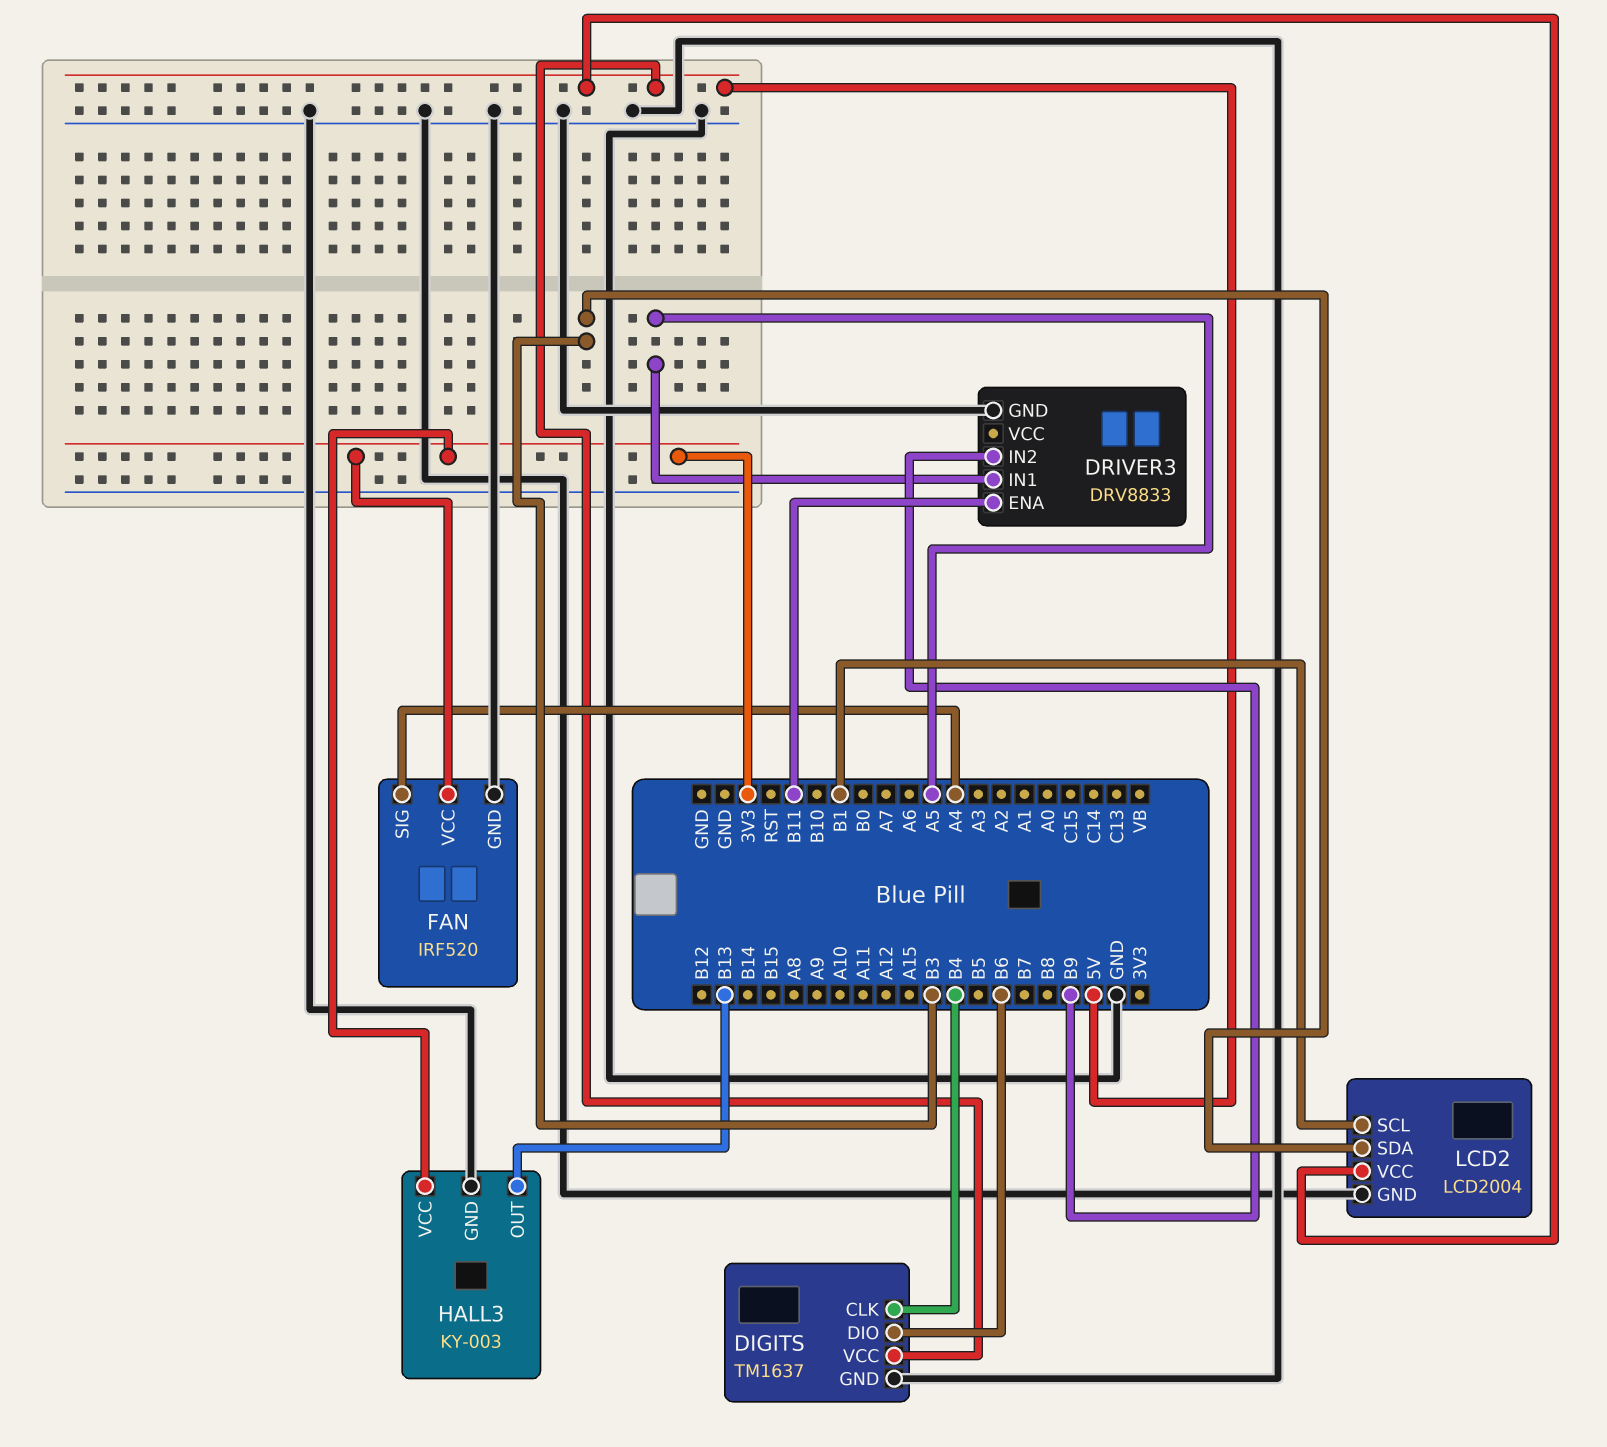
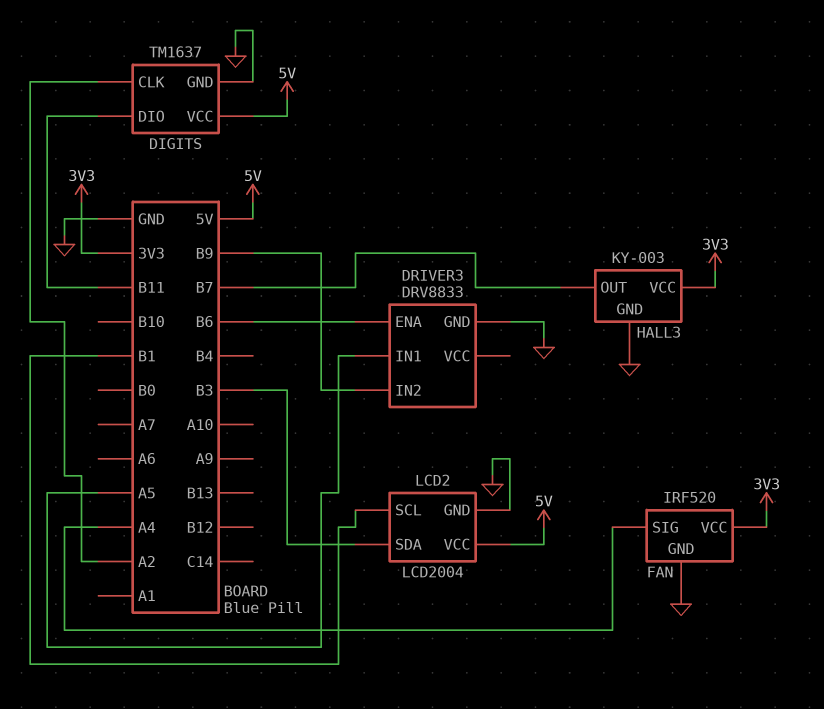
DIGITS pin CLK: B4 -> A2
DIGITS pin DIO: B6 -> B11
DRIVER3 pin ENA: B11 -> B6
HALL3 pin OUT: B13 -> B7

